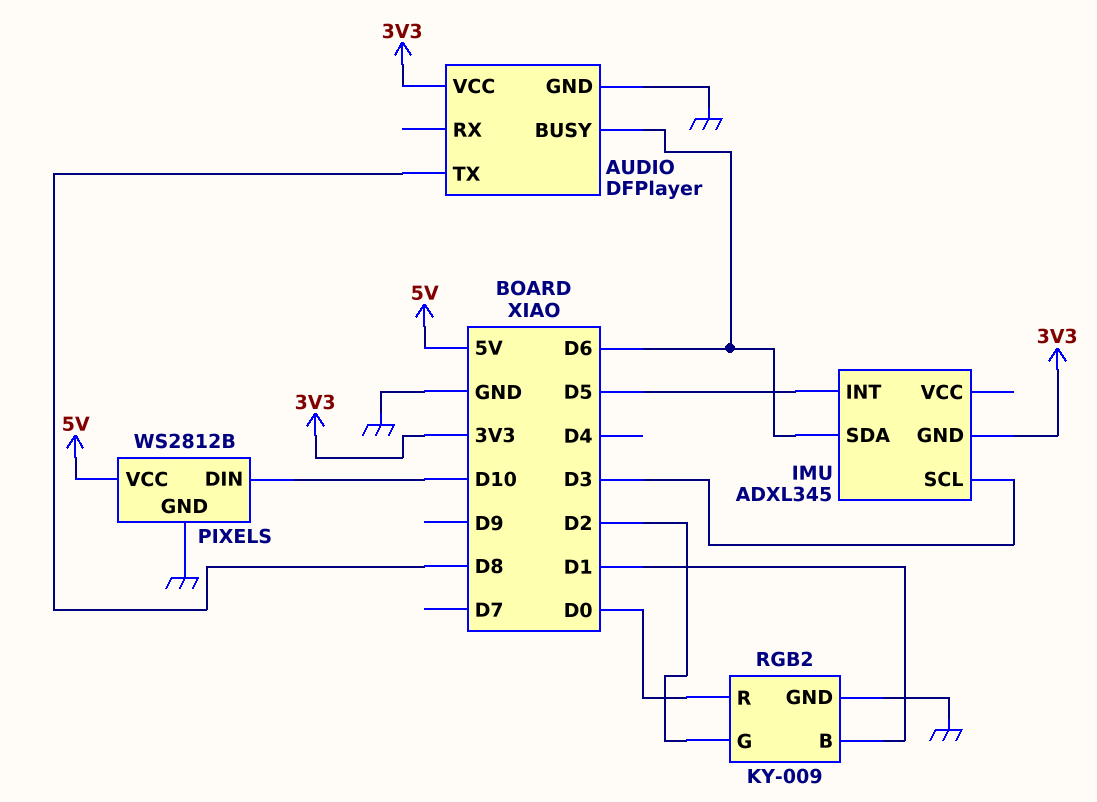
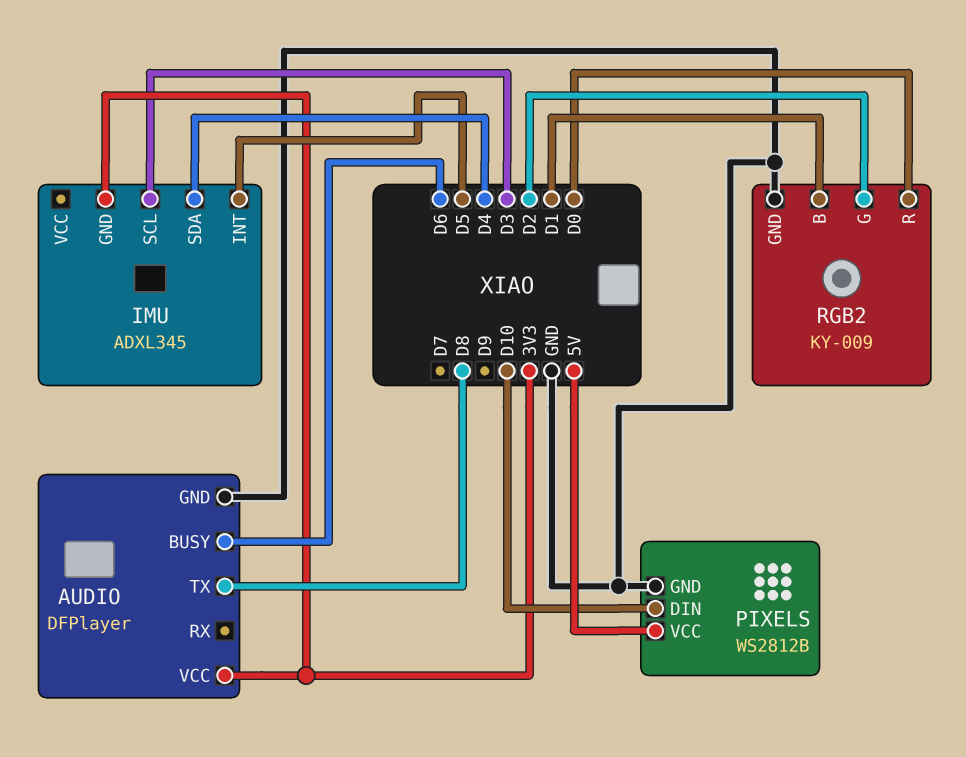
IMU pin SDA: D6 -> D4

